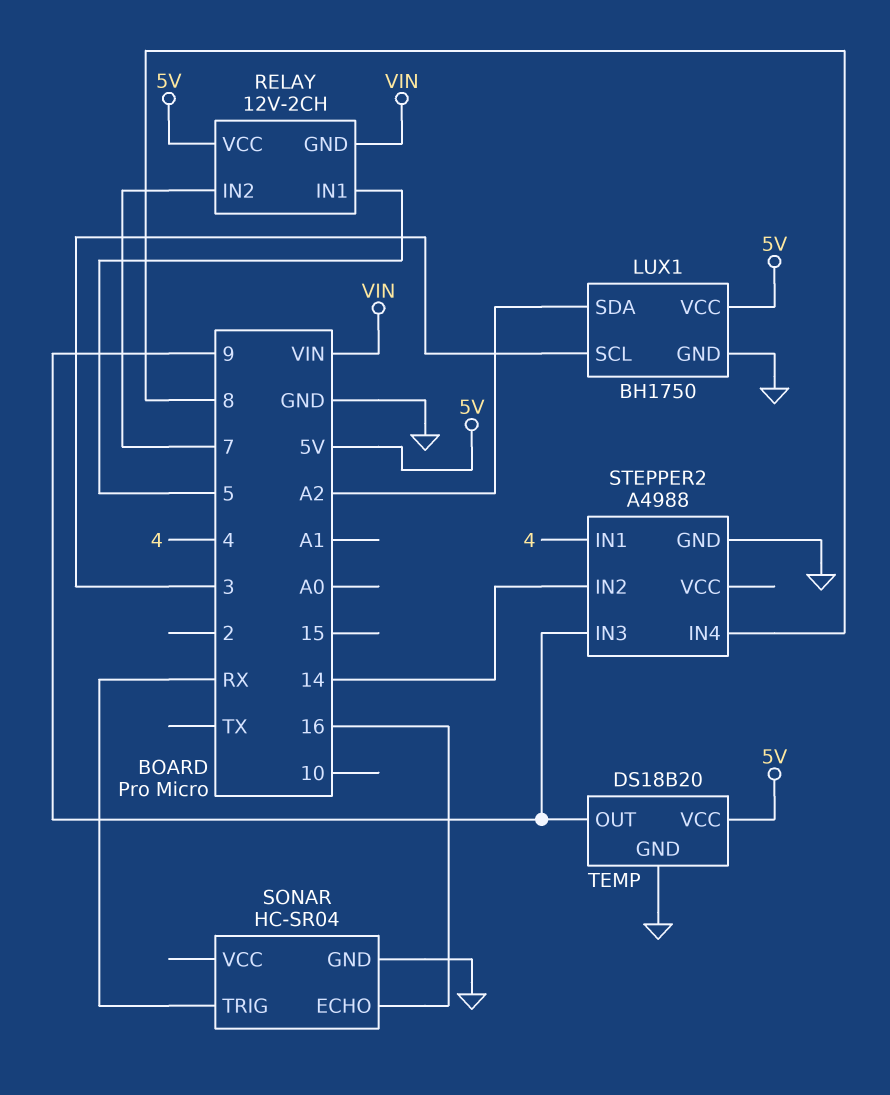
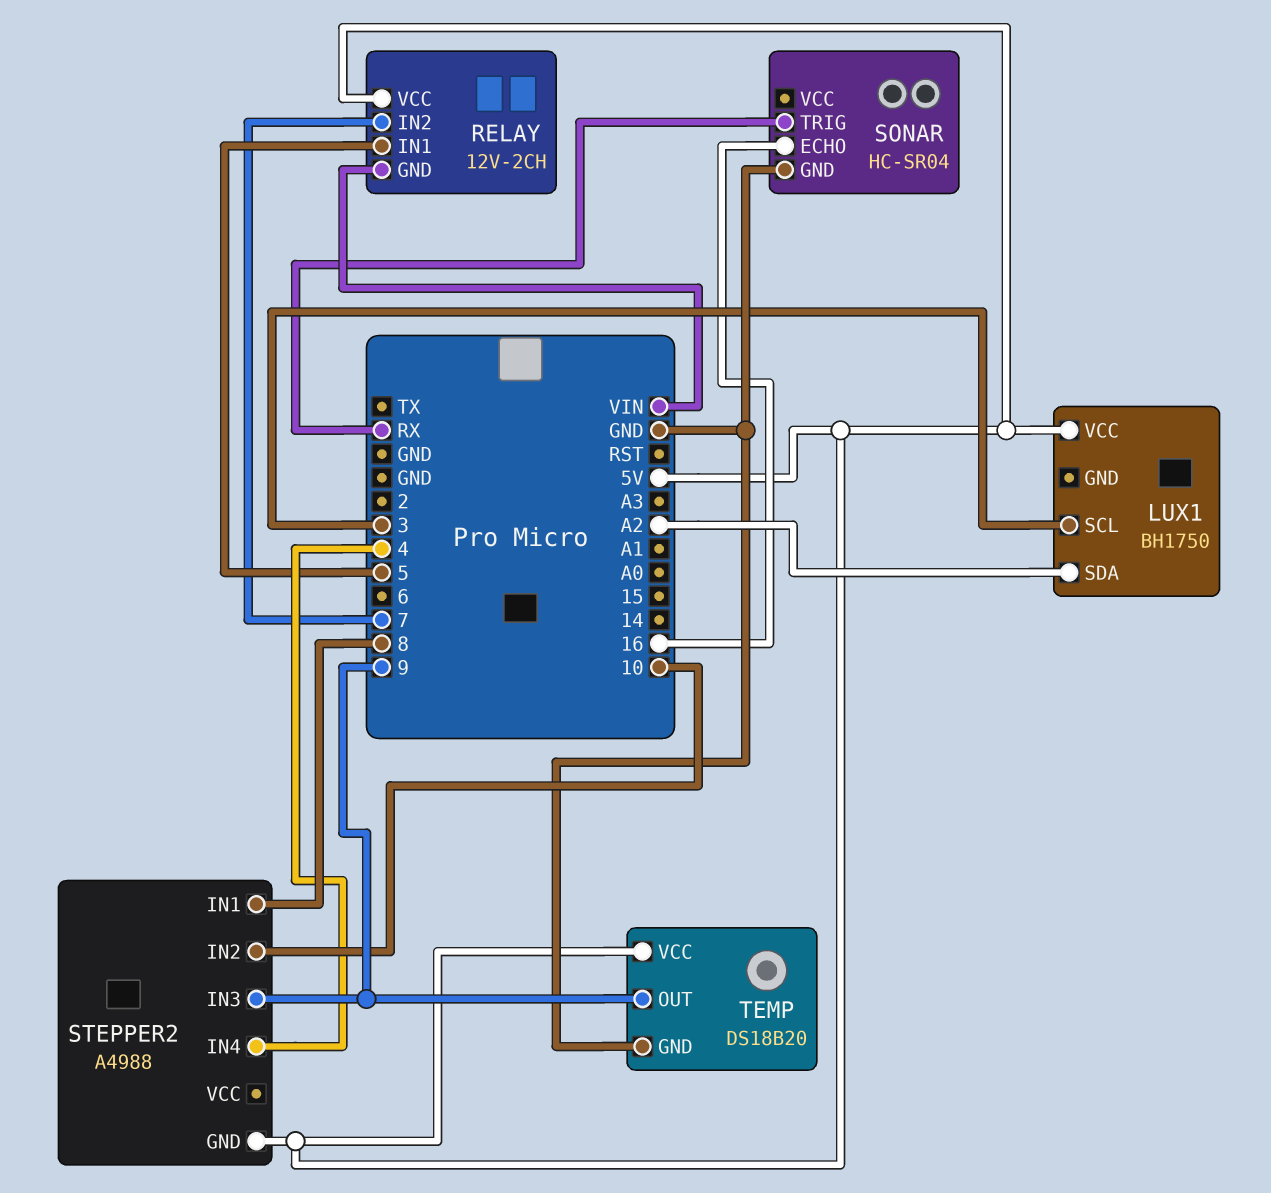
LUX1 pin GND: GND -> none
STEPPER2 pin GND: GND -> 5V
STEPPER2 pin IN1: 4 -> 8
STEPPER2 pin IN2: 14 -> 10
STEPPER2 pin IN4: 8 -> 4

